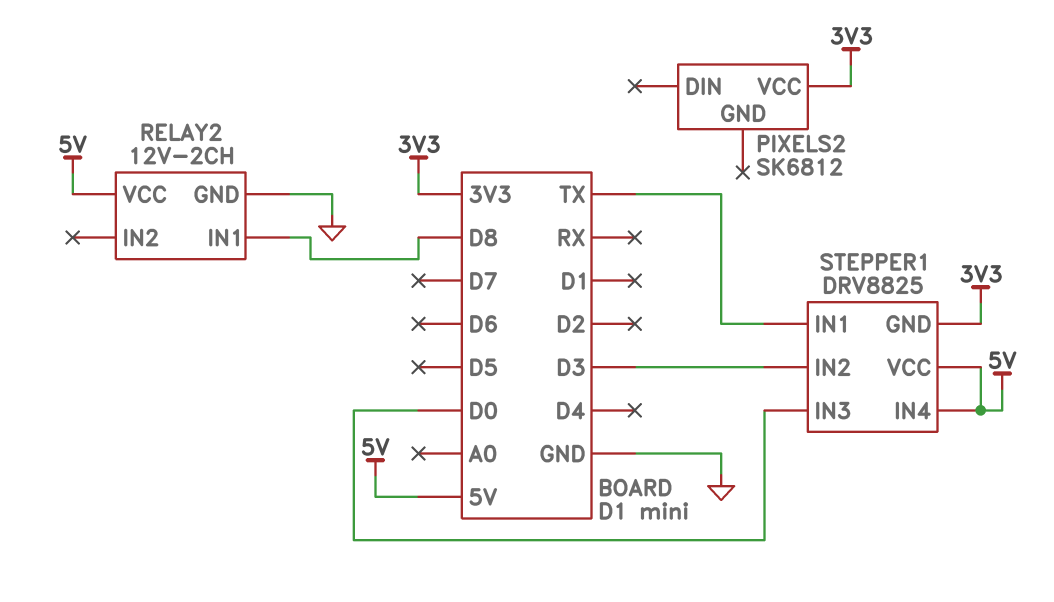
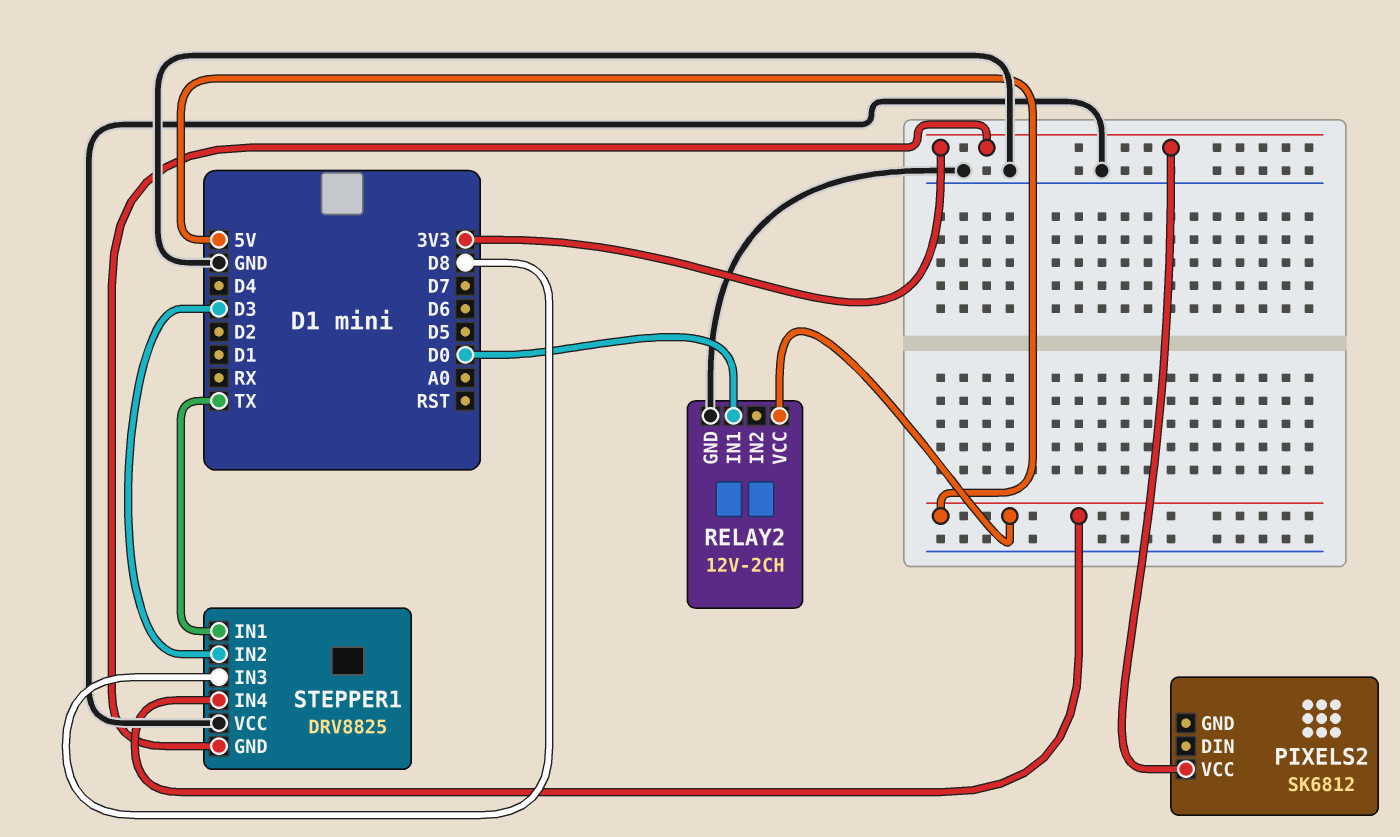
RELAY2 pin IN1: D8 -> D0
STEPPER1 pin IN3: D0 -> D8
STEPPER1 pin VCC: 5V -> GND

